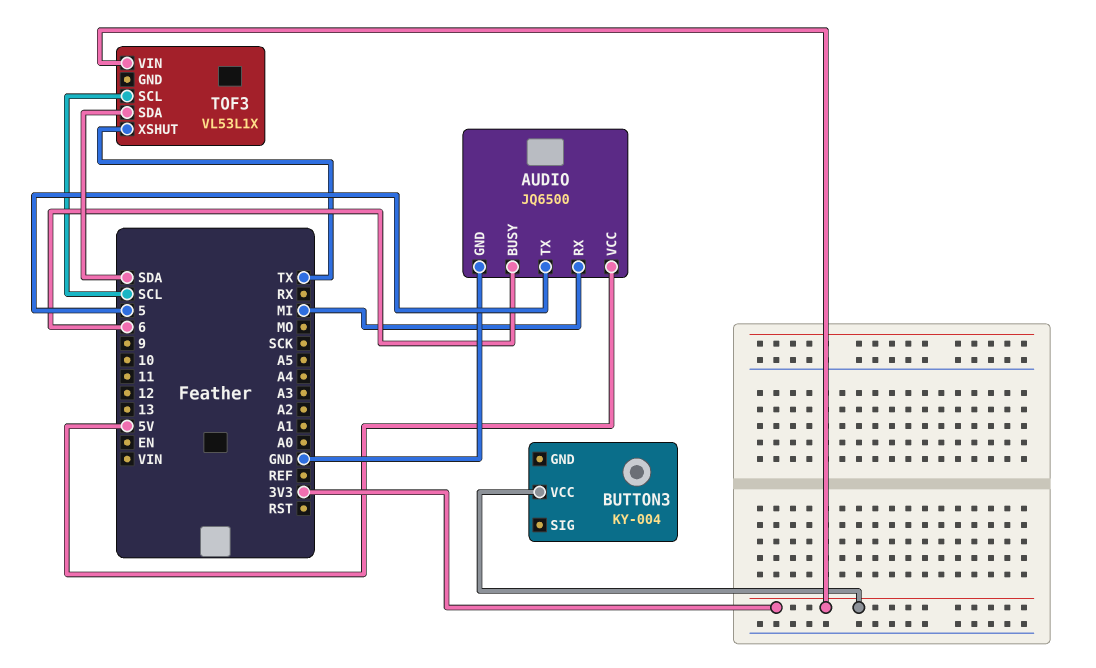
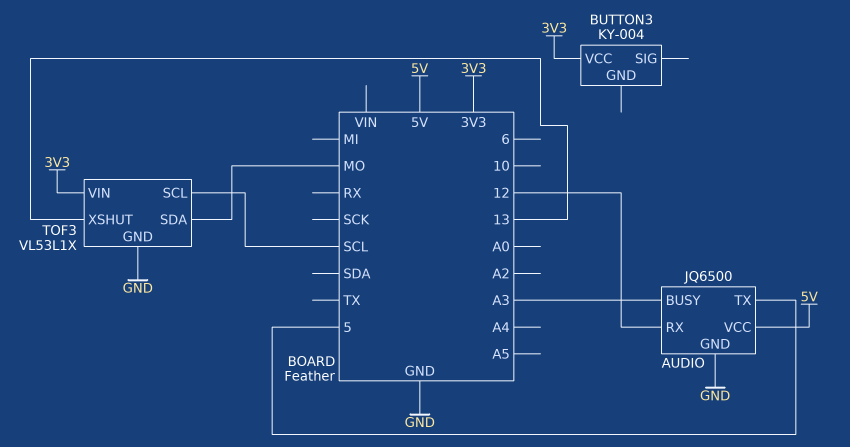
AUDIO pin BUSY: 6 -> A3
AUDIO pin RX: MI -> 12
TOF3 pin GND: none -> GND
TOF3 pin SDA: SDA -> MO
TOF3 pin XSHUT: TX -> 13

